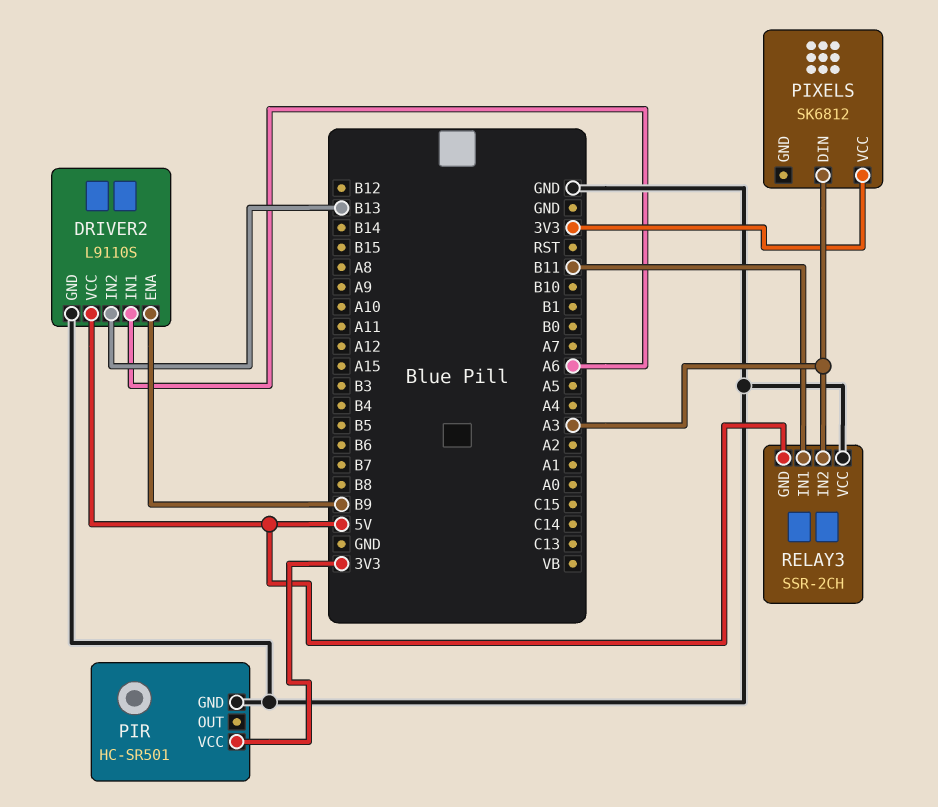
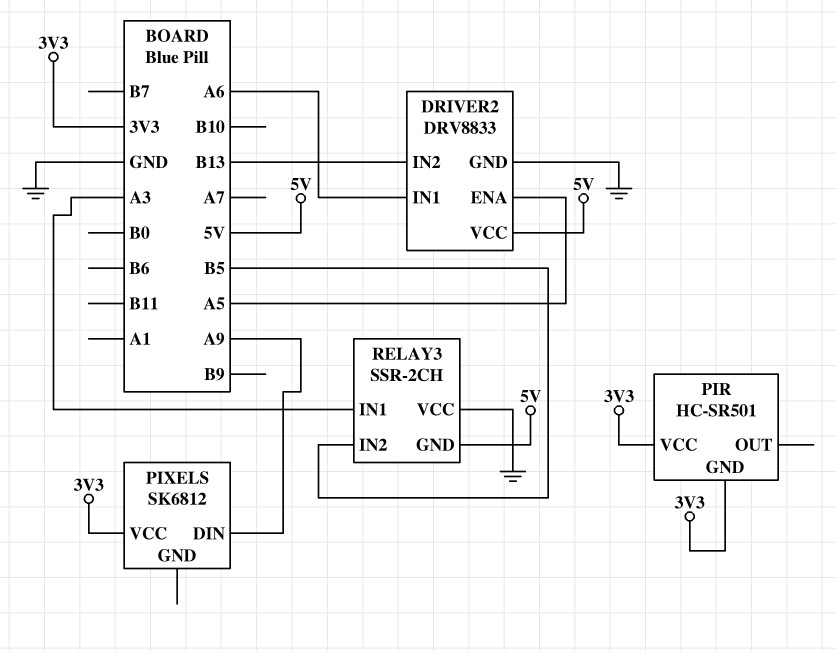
DRIVER2: L9110S -> DRV8833
DRIVER2 pin ENA: B9 -> A5
PIR pin GND: GND -> 3V3
PIXELS pin DIN: A3 -> A9
RELAY3 pin IN1: B11 -> A3
RELAY3 pin IN2: A3 -> B5

